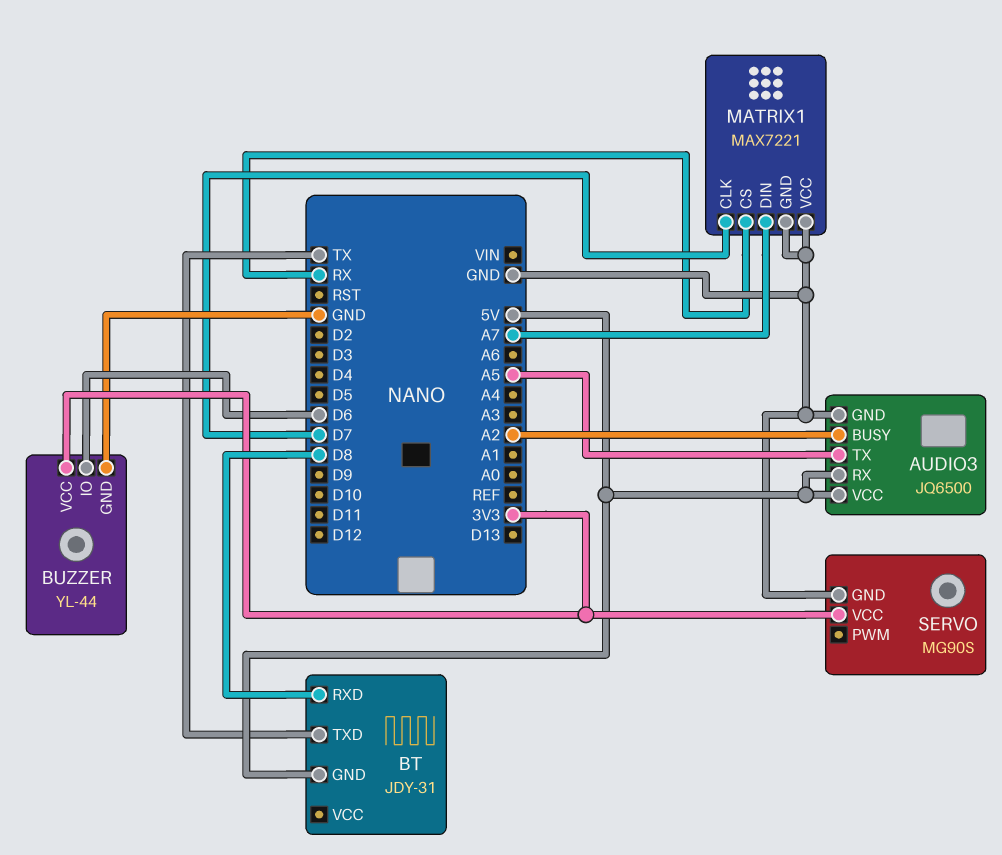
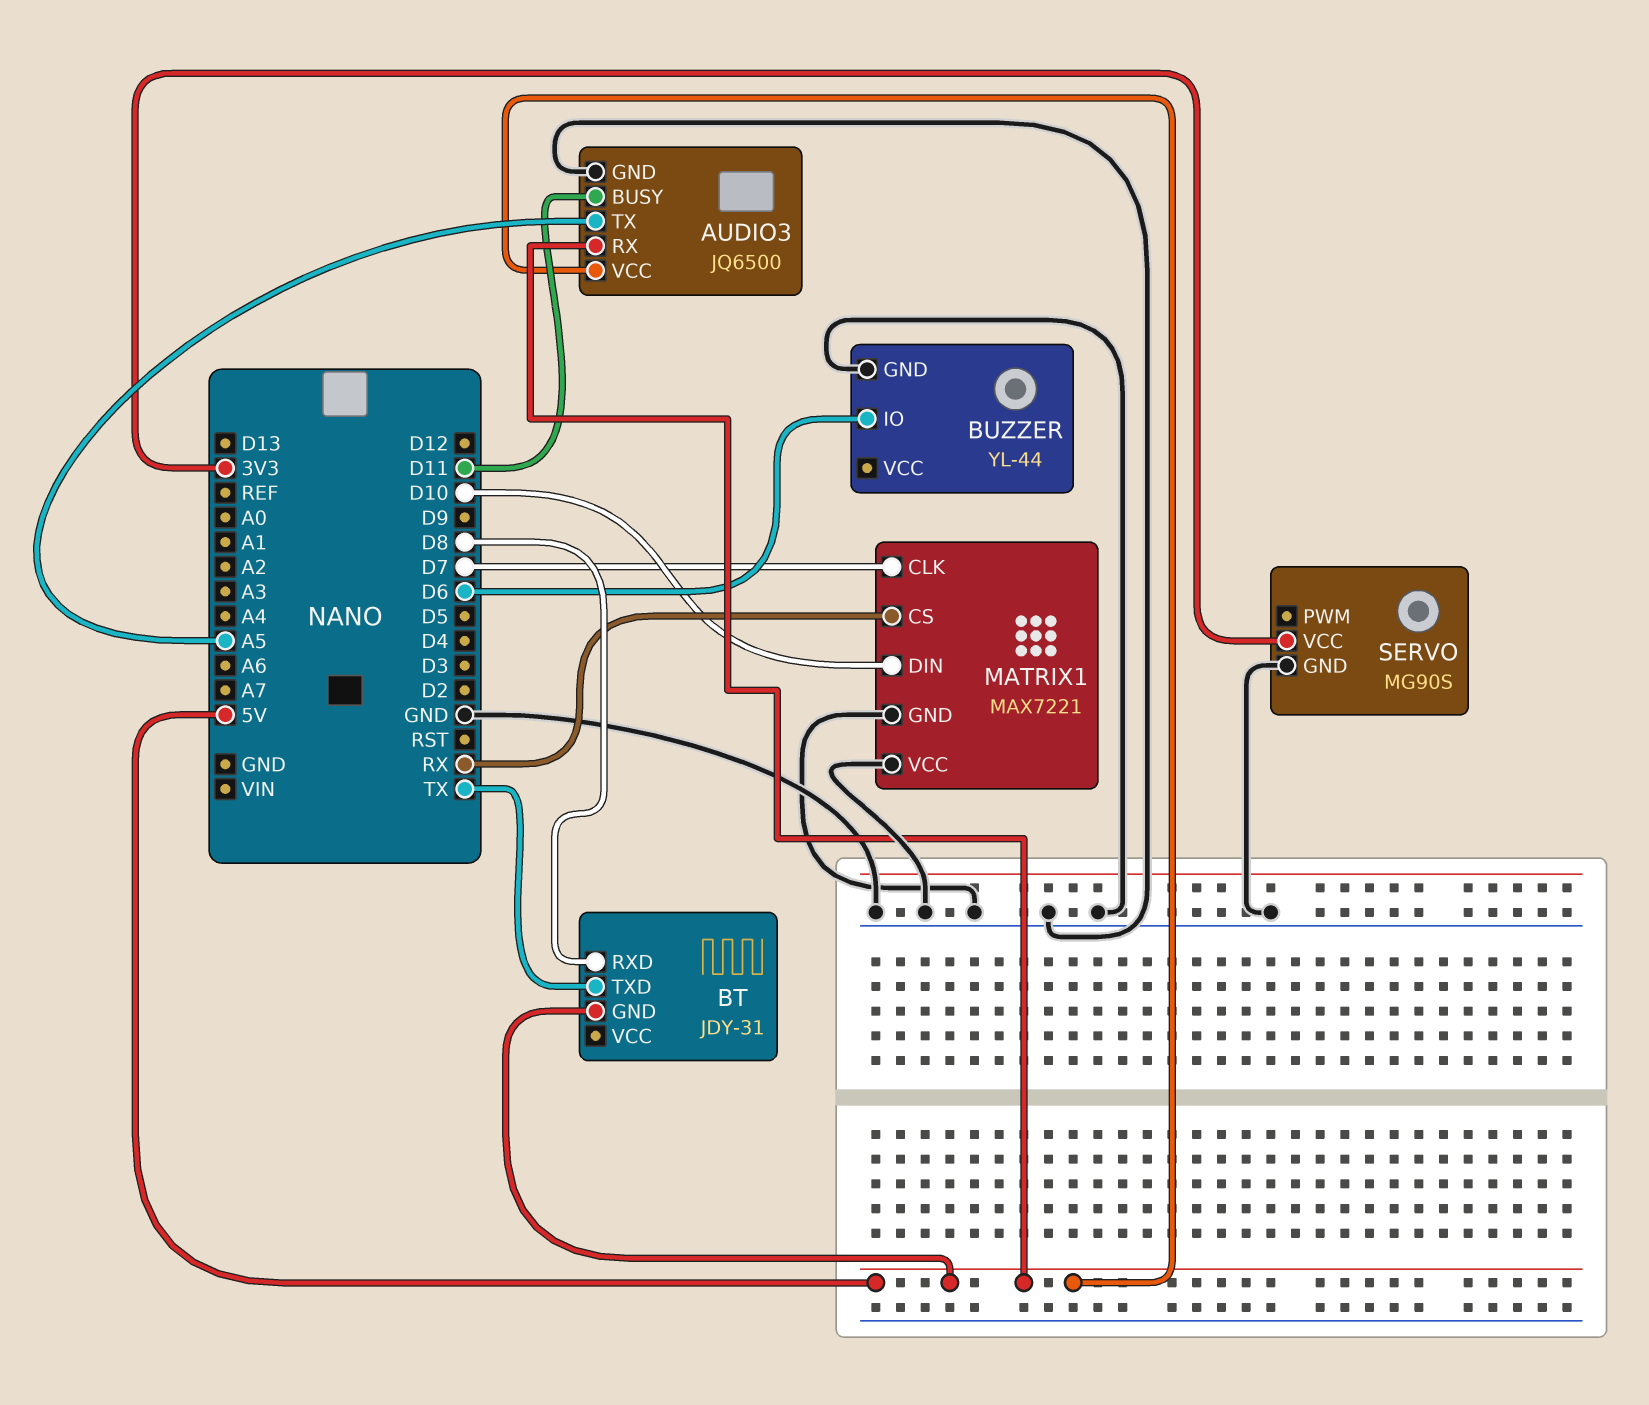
AUDIO3 pin BUSY: A2 -> D11
BUZZER pin VCC: 3V3 -> none
MATRIX1 pin DIN: A7 -> D10

